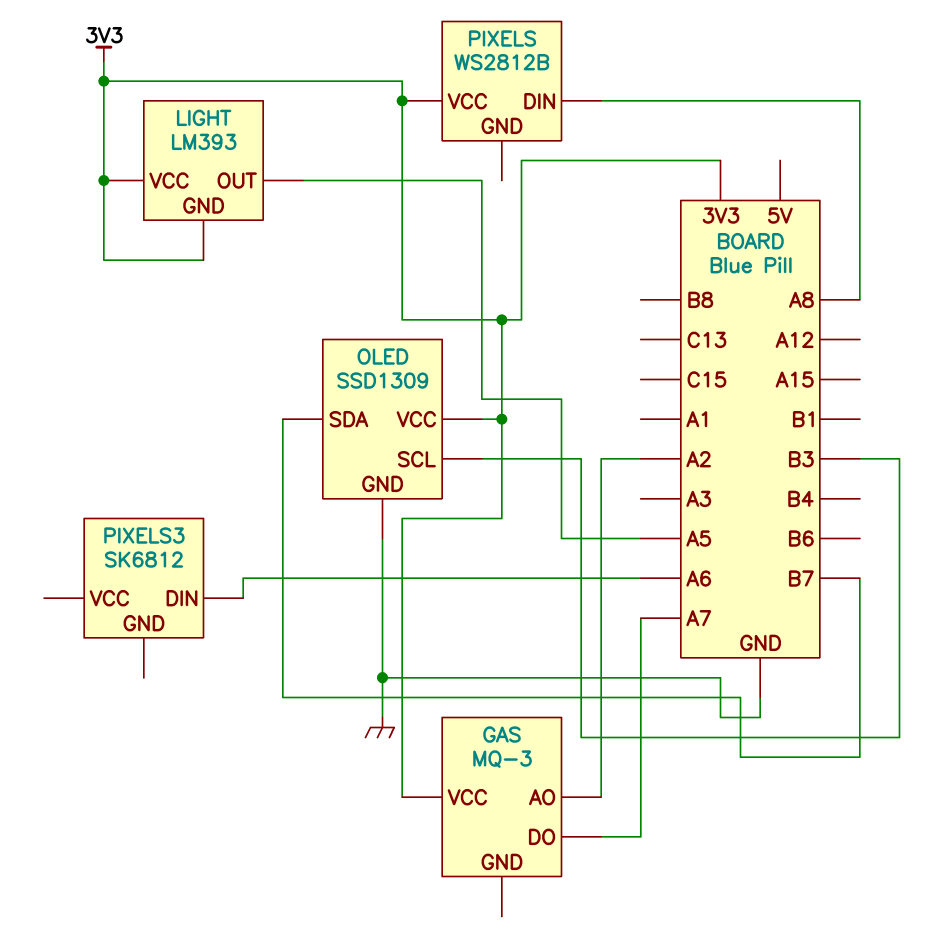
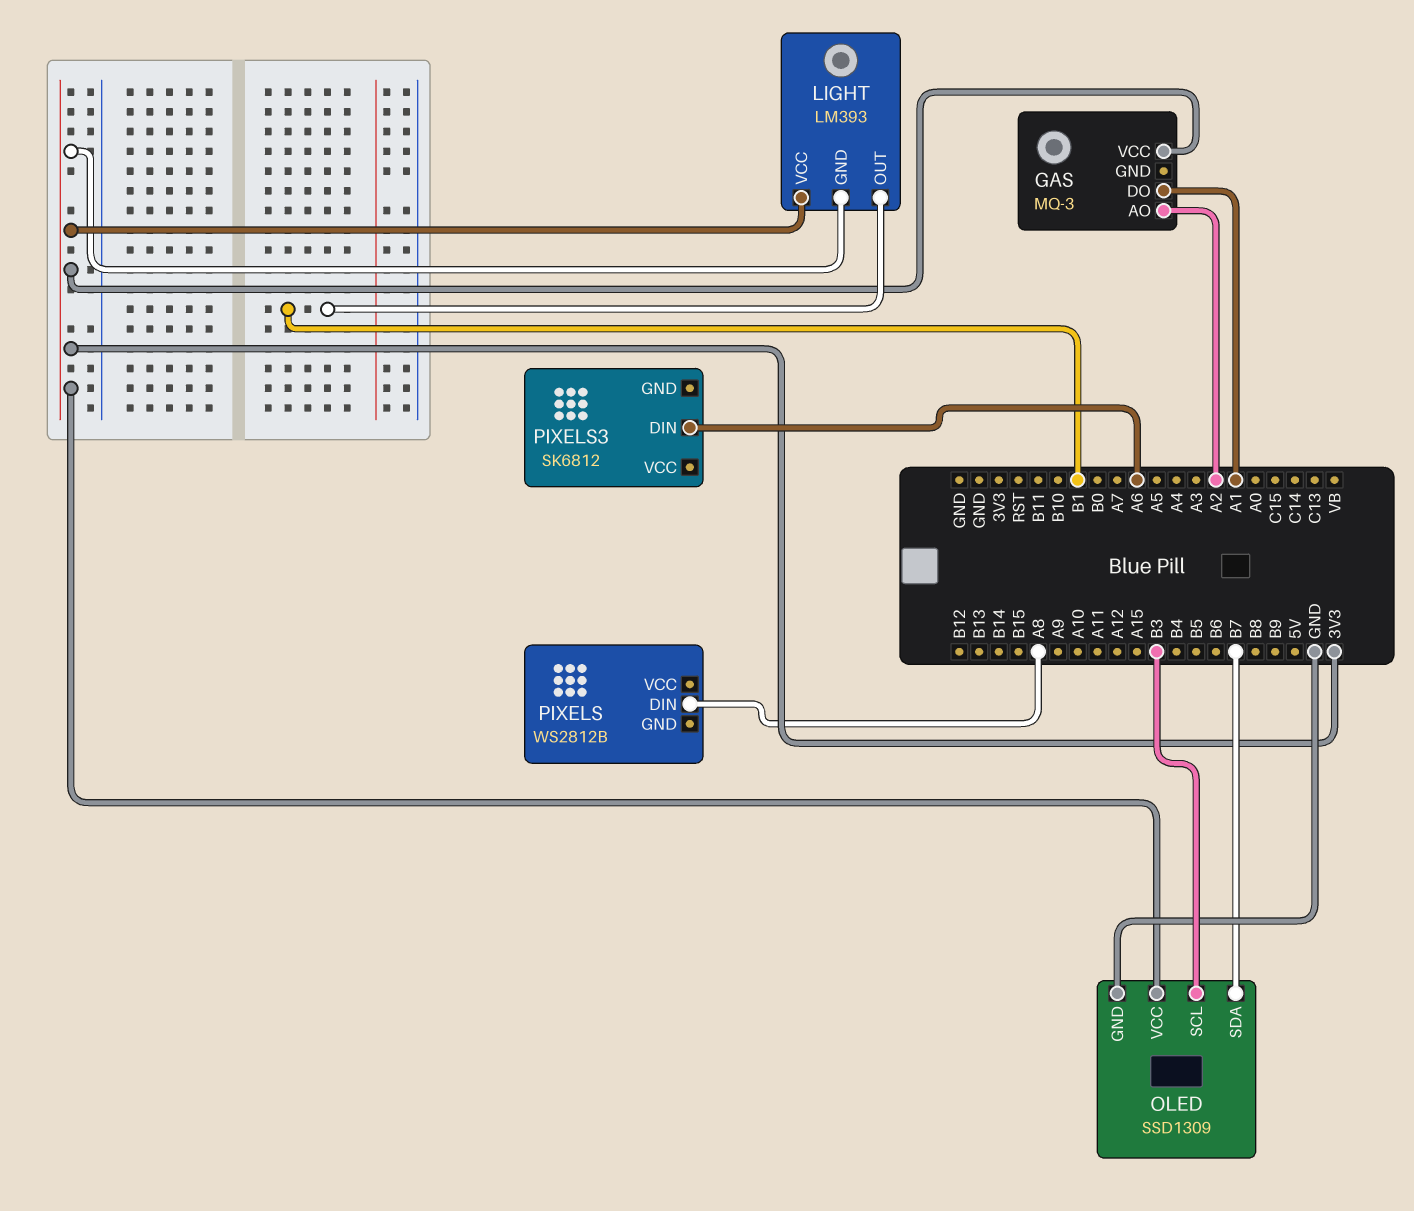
GAS pin DO: A7 -> A1
LIGHT pin OUT: A5 -> B1
PIXELS pin VCC: 3V3 -> none

